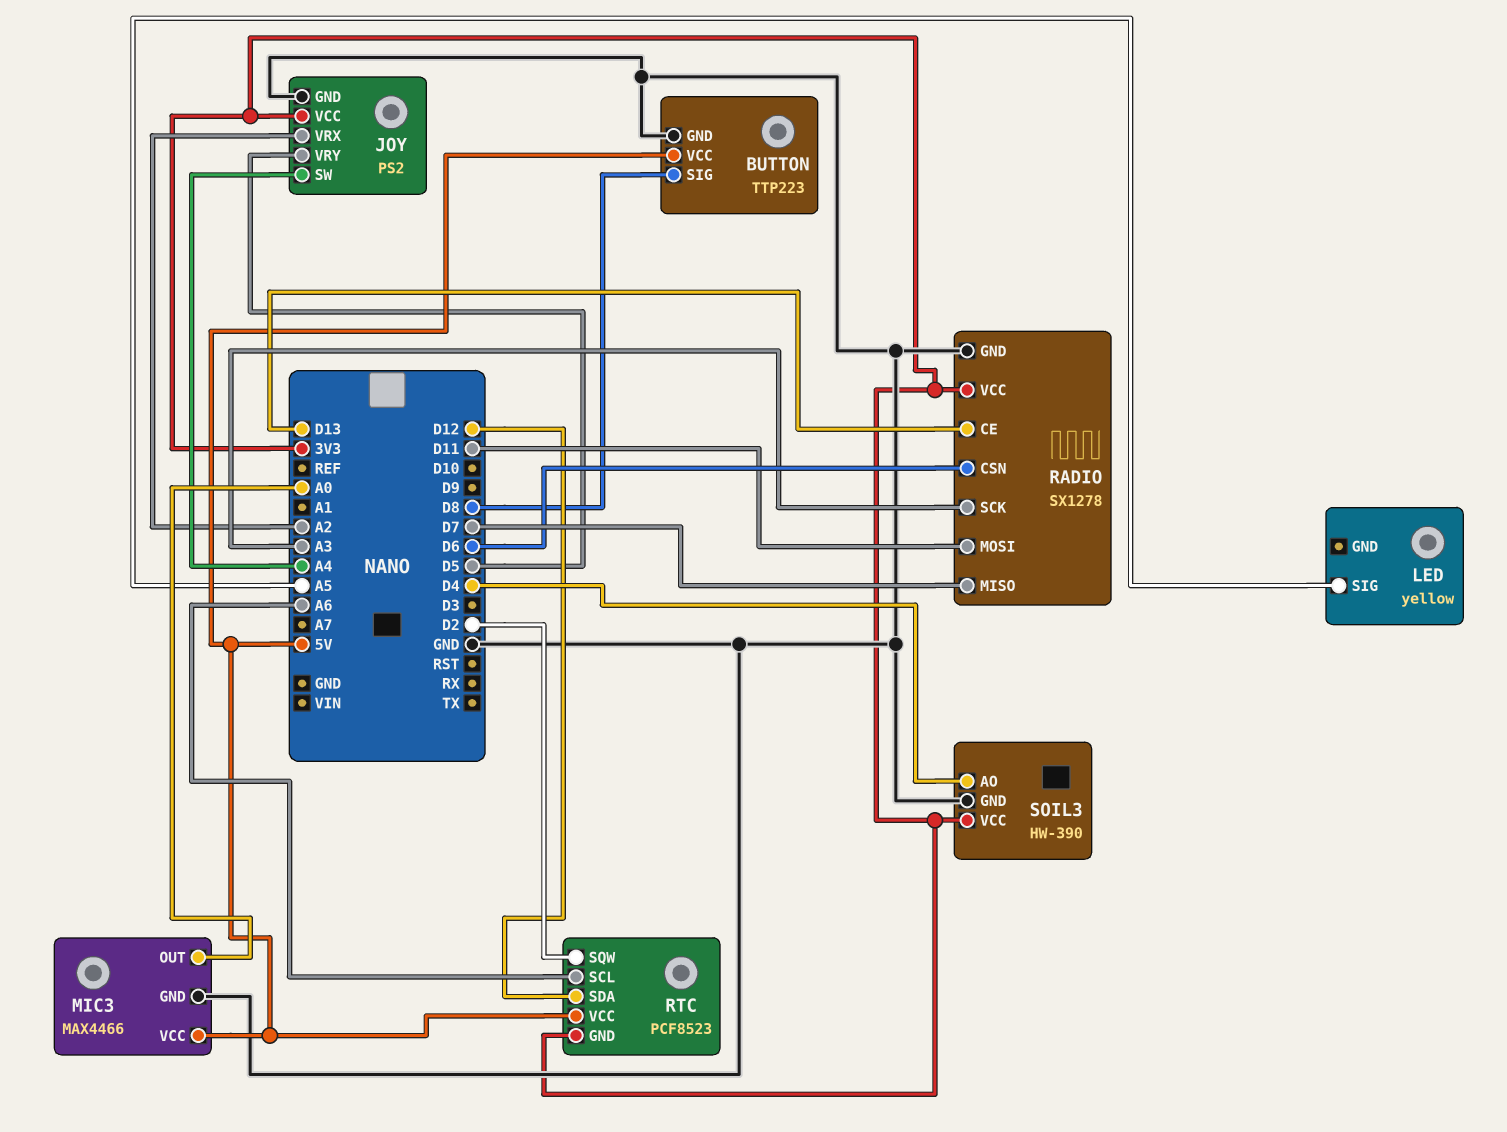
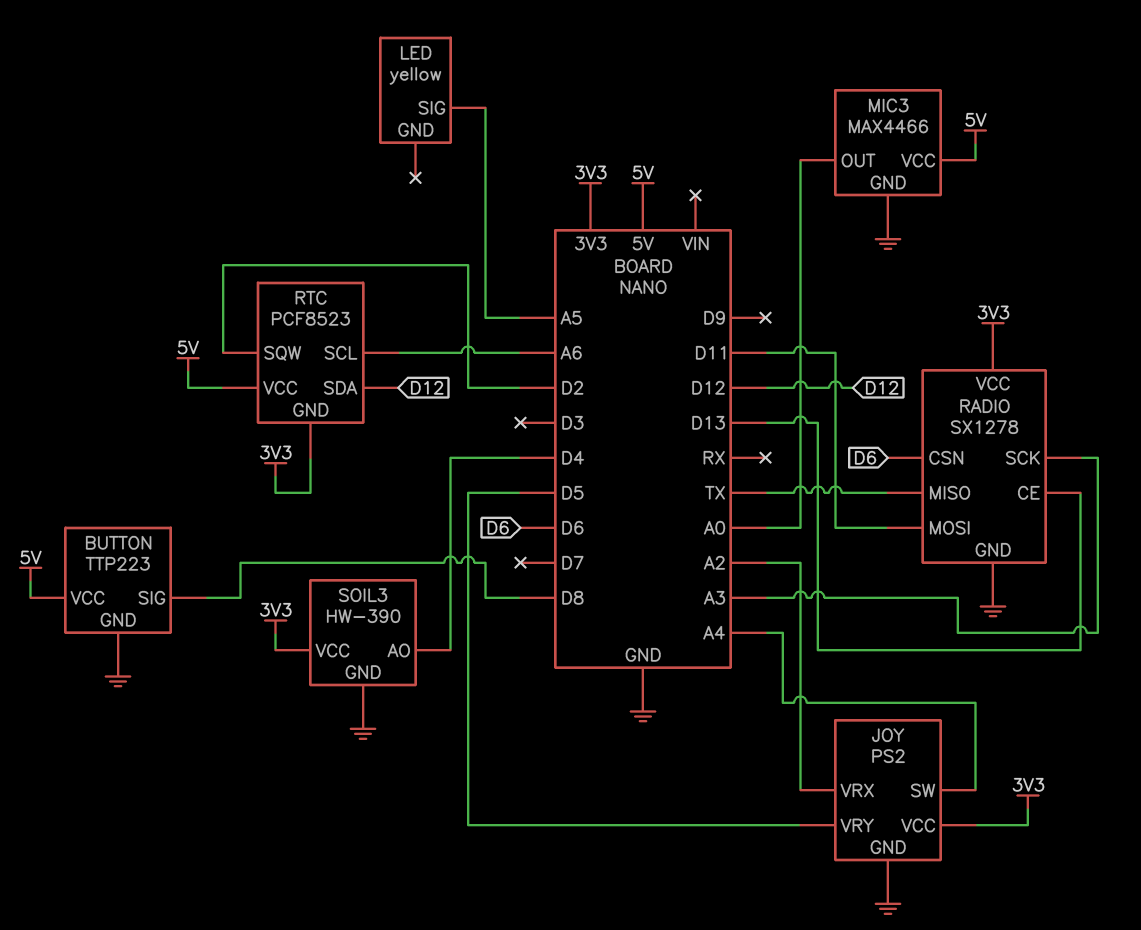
RADIO pin MISO: D7 -> TX

